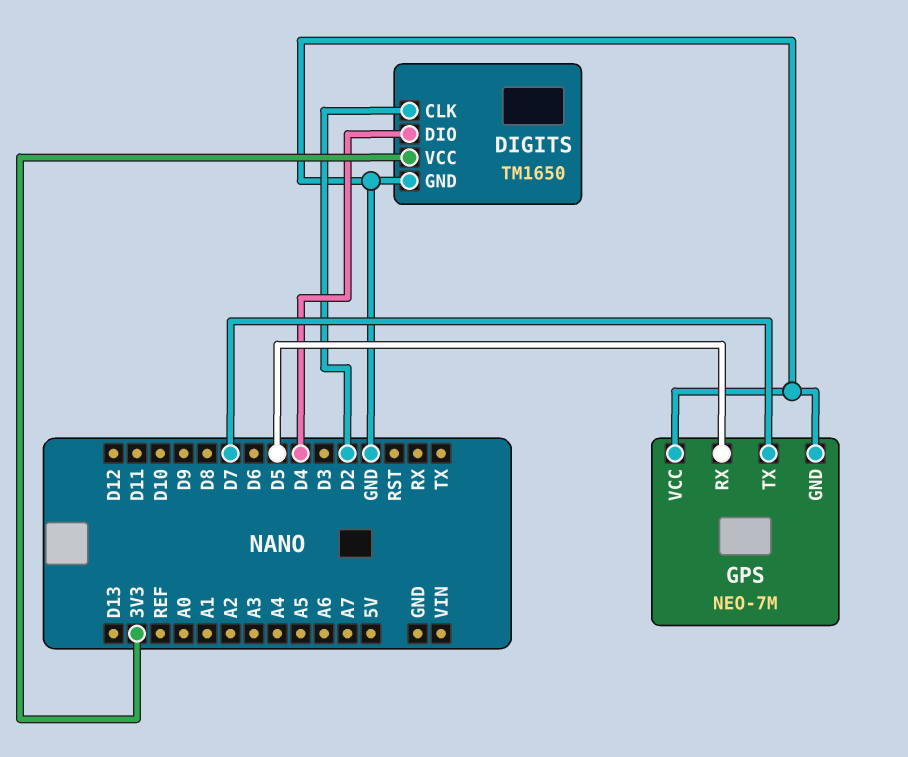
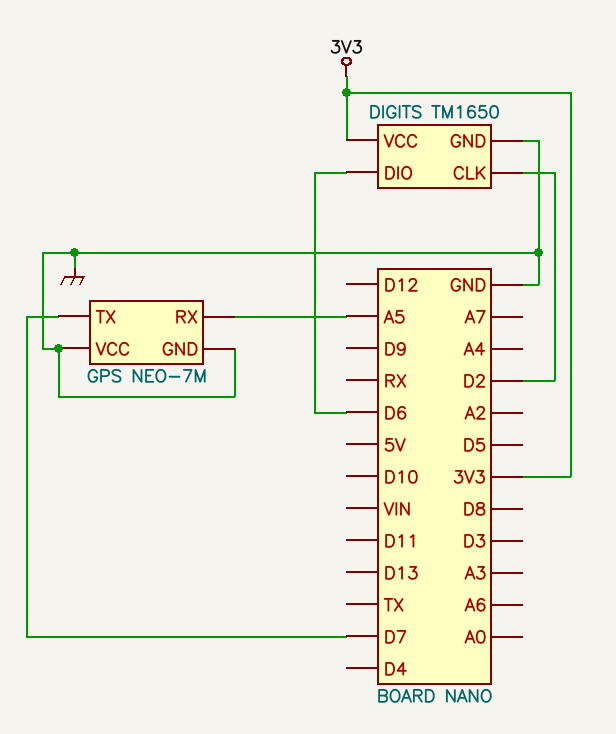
DIGITS pin DIO: D4 -> D6
GPS pin RX: D5 -> A5

